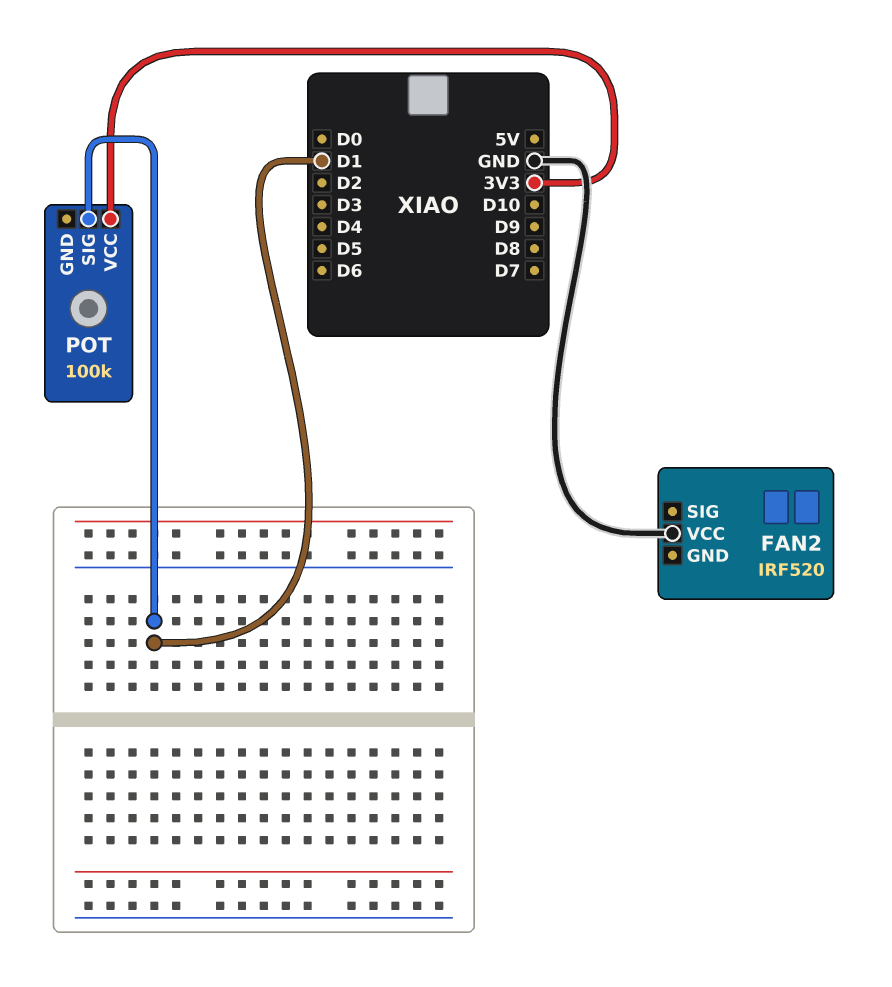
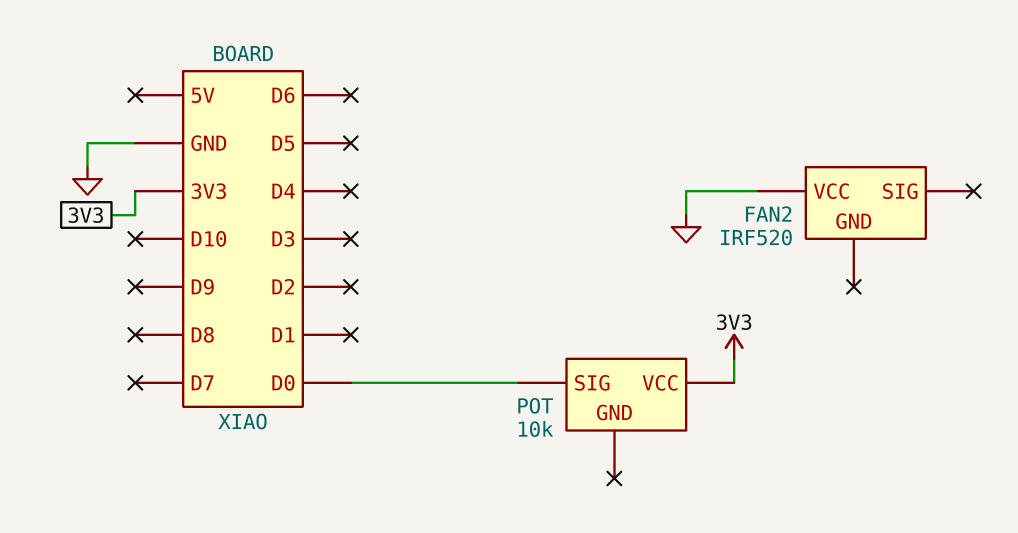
POT: 100k -> 10k
POT pin SIG: D1 -> D0

